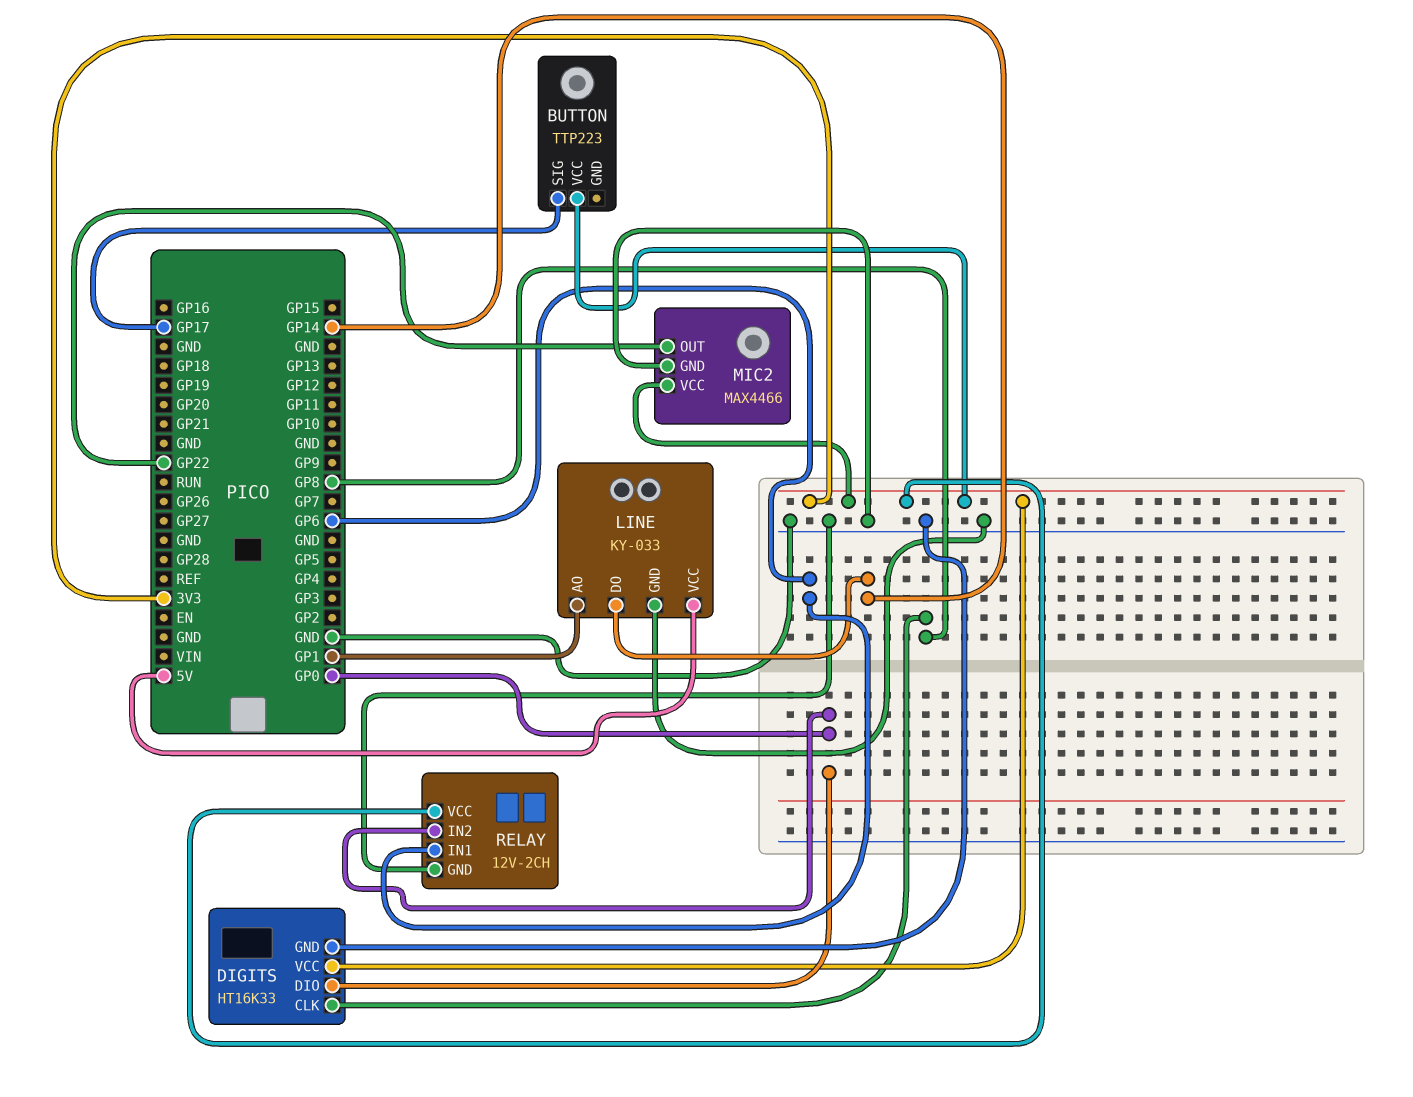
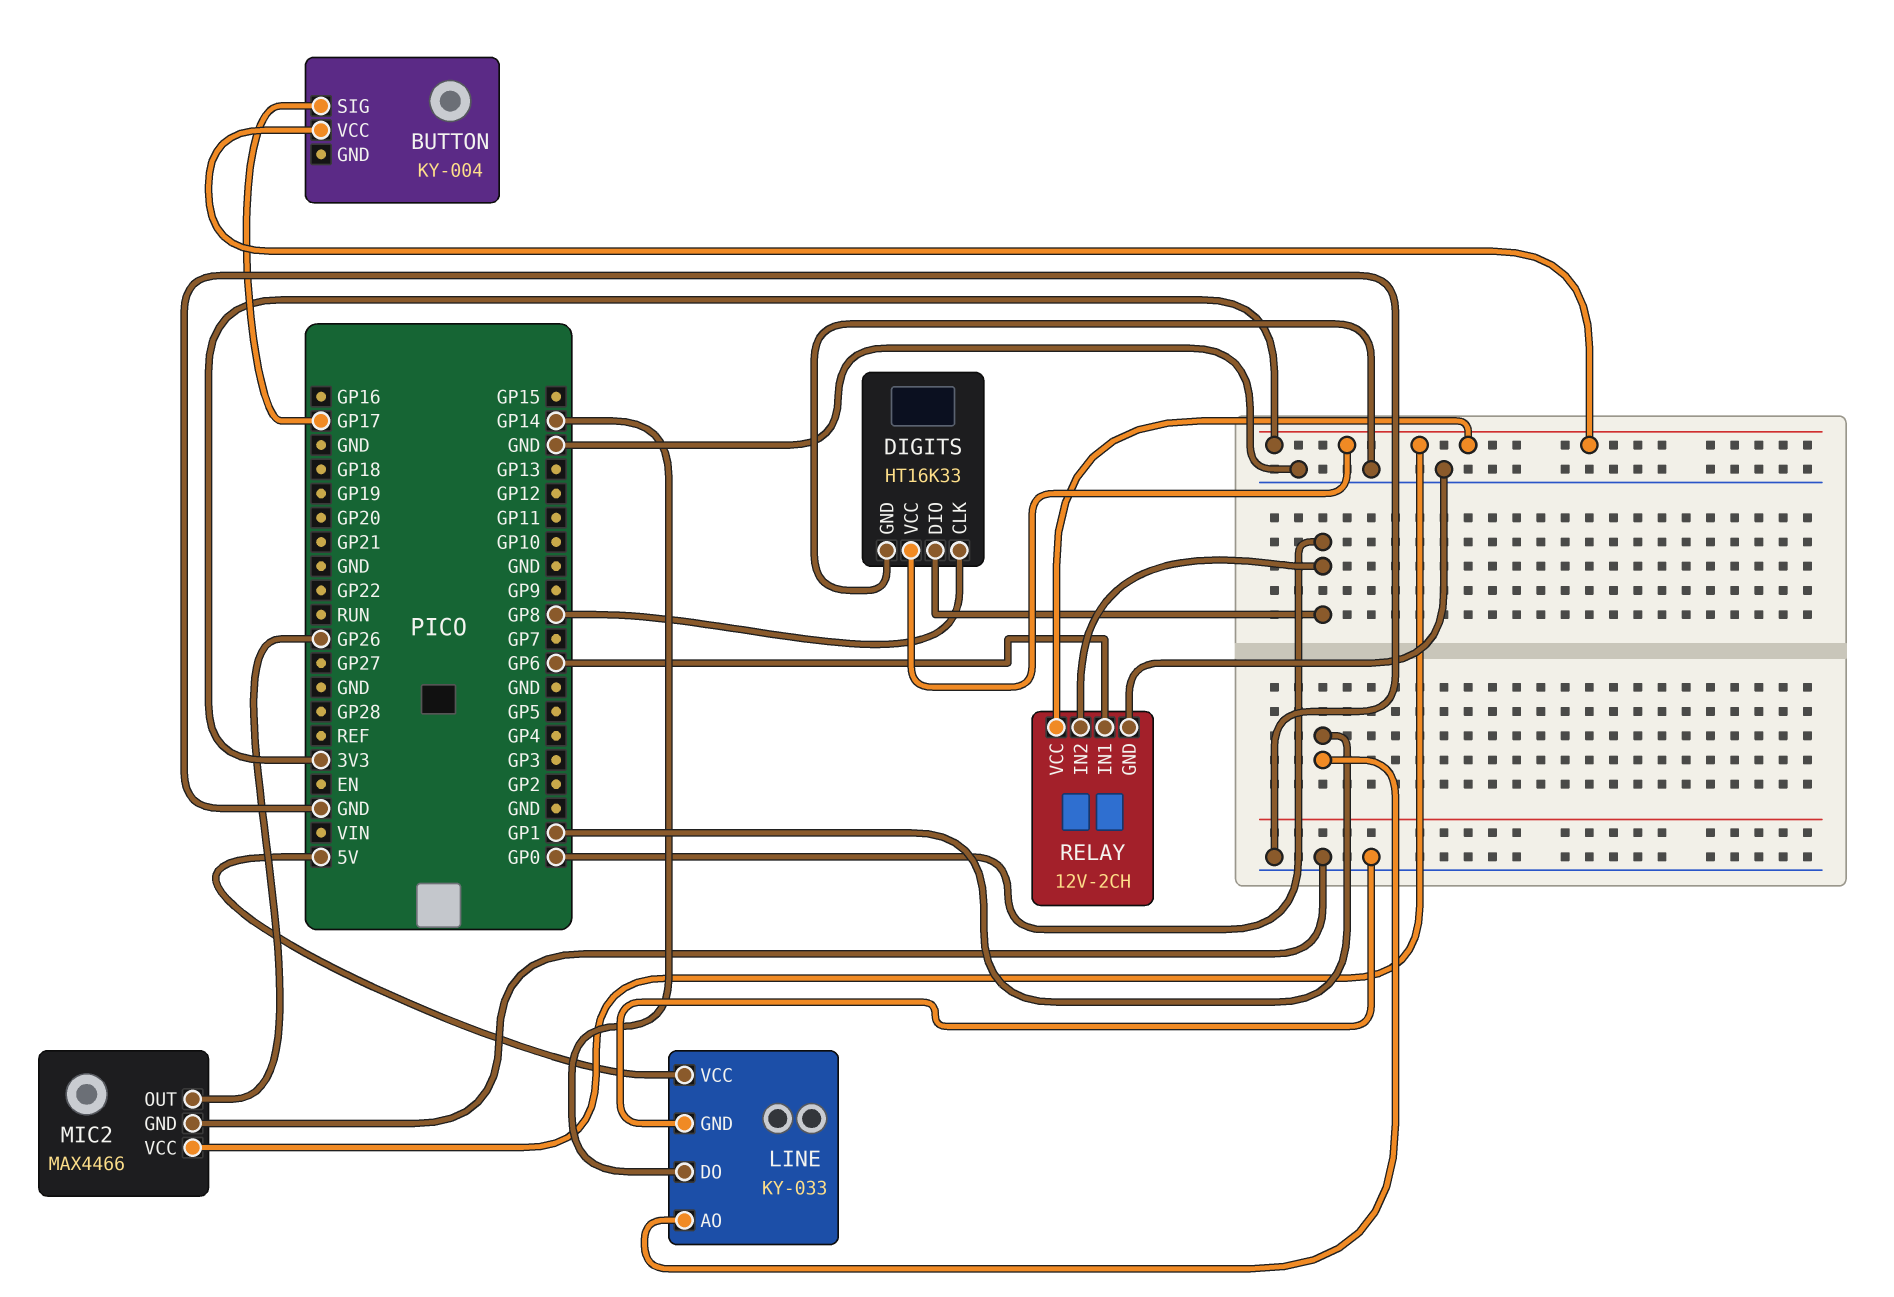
BUTTON: TTP223 -> KY-004
MIC2 pin OUT: GP22 -> GP26

